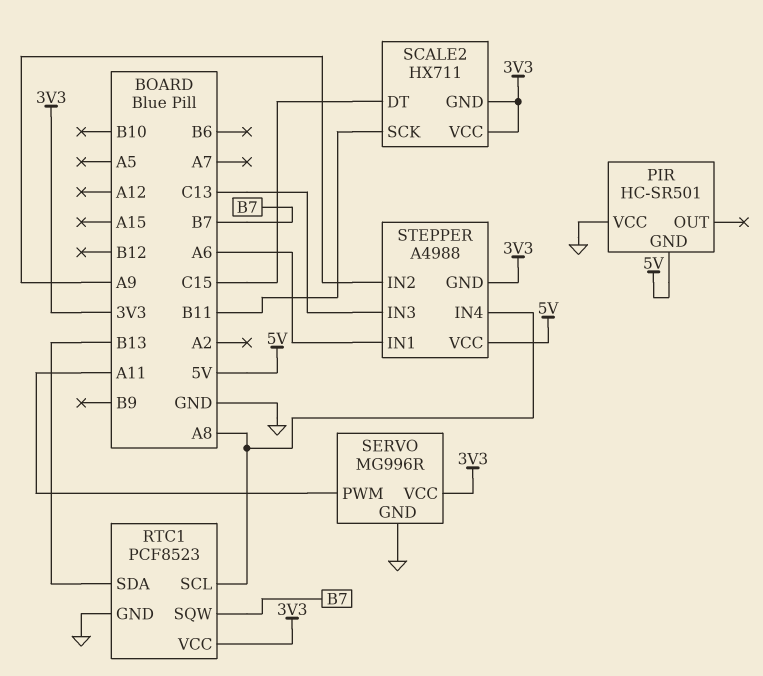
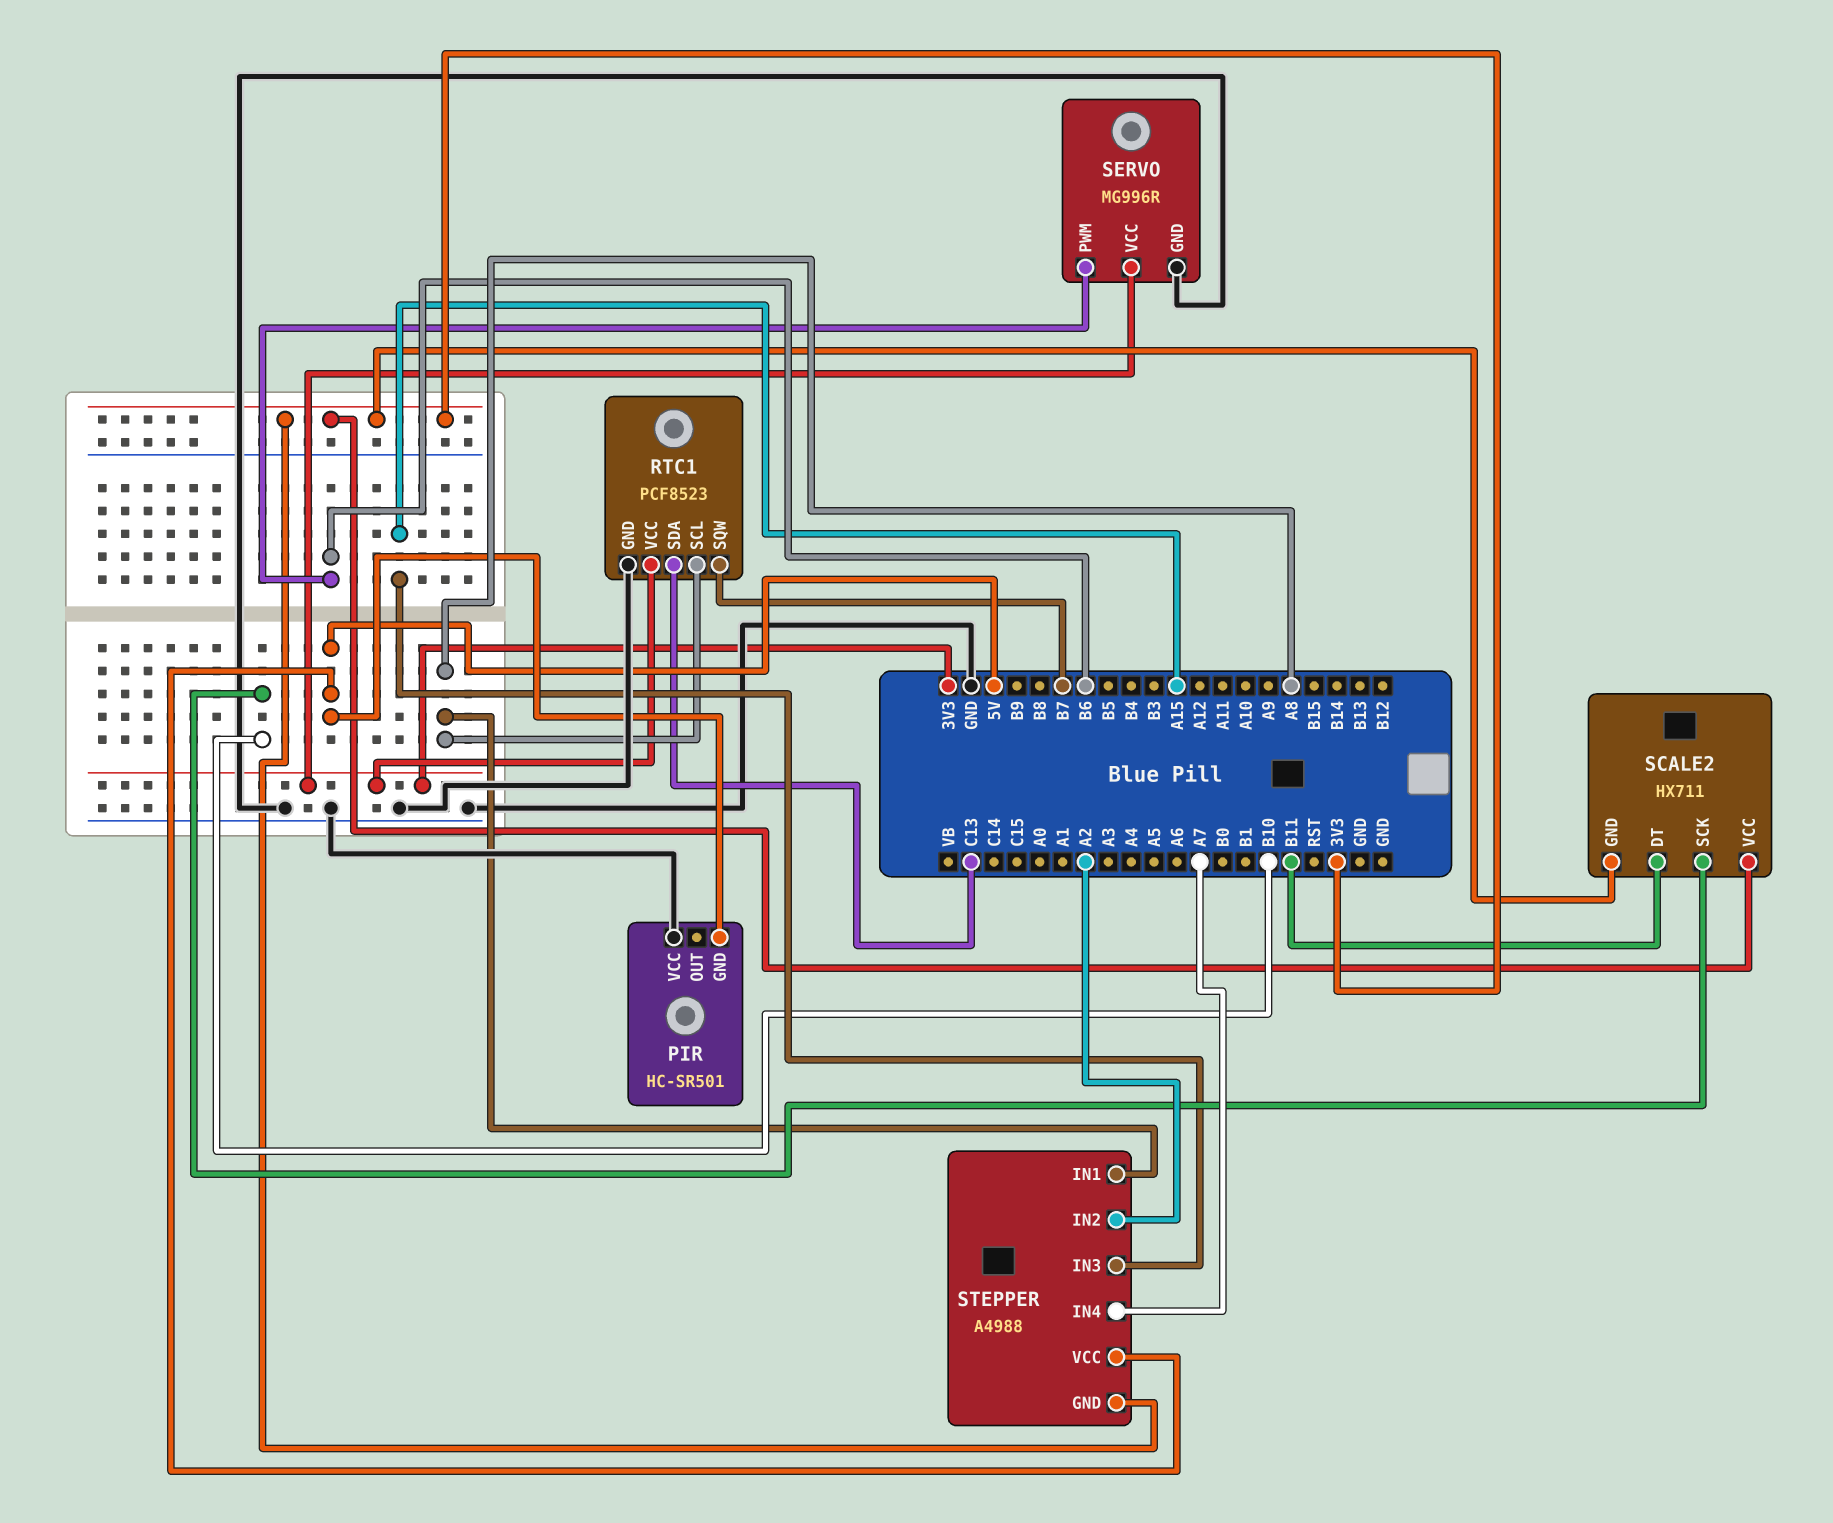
RTC1 pin SDA: B13 -> C13
SCALE2 pin DT: C15 -> B11
SCALE2 pin SCK: B11 -> B10
SERVO pin PWM: A11 -> B6
STEPPER pin IN1: A6 -> A8
STEPPER pin IN2: A9 -> A2
STEPPER pin IN3: C13 -> A15
STEPPER pin IN4: A8 -> A7

